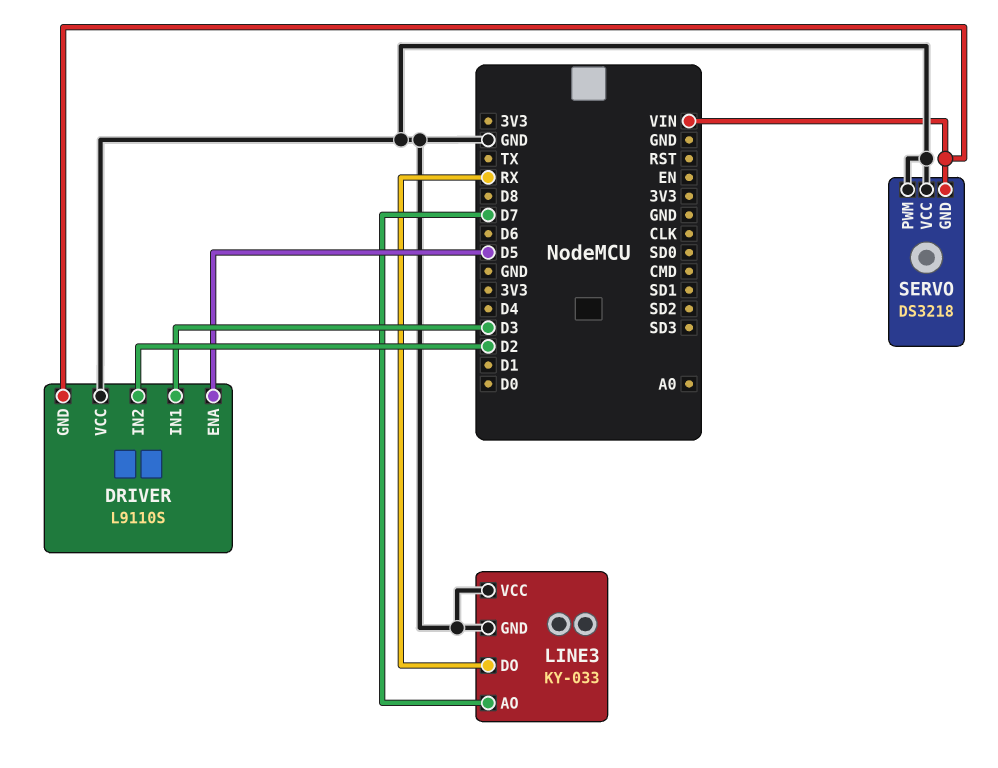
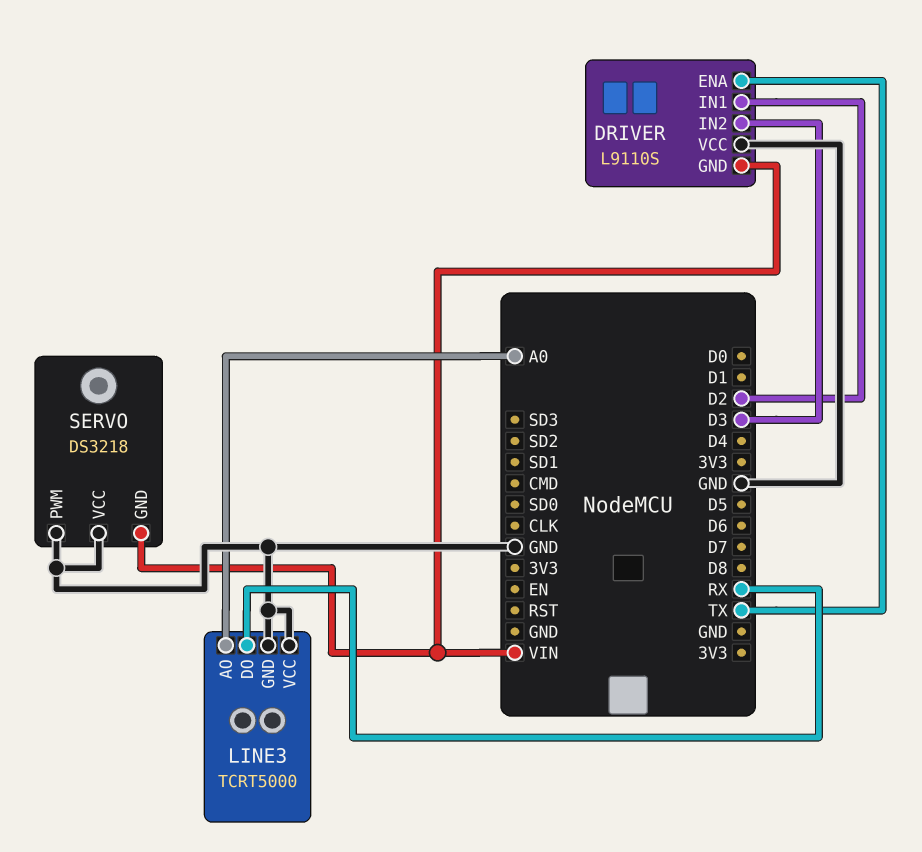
DRIVER pin ENA: D5 -> TX
DRIVER pin IN1: D3 -> D2
DRIVER pin IN2: D2 -> D3
LINE3: KY-033 -> TCRT5000
LINE3 pin AO: D7 -> A0

